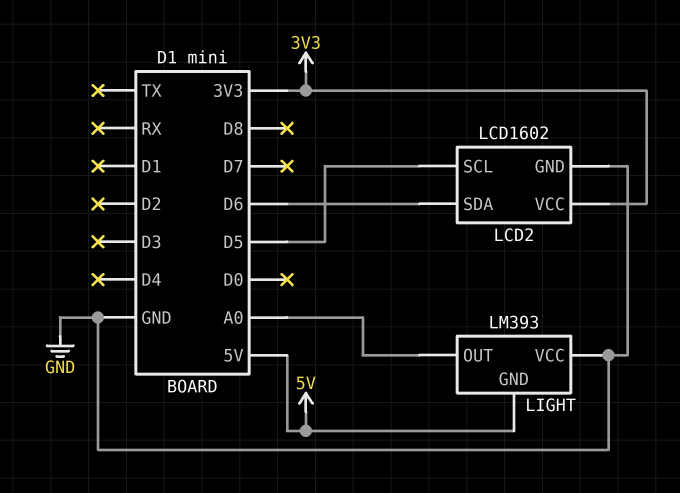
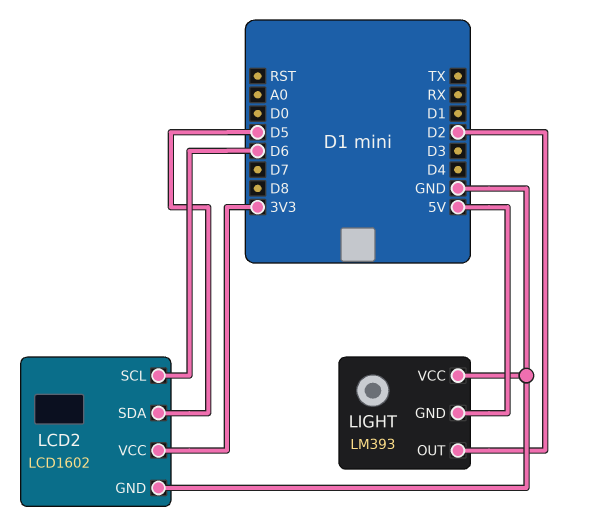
LCD2 pin SCL: D5 -> D6
LCD2 pin SDA: D6 -> D5
LIGHT pin OUT: A0 -> D2

